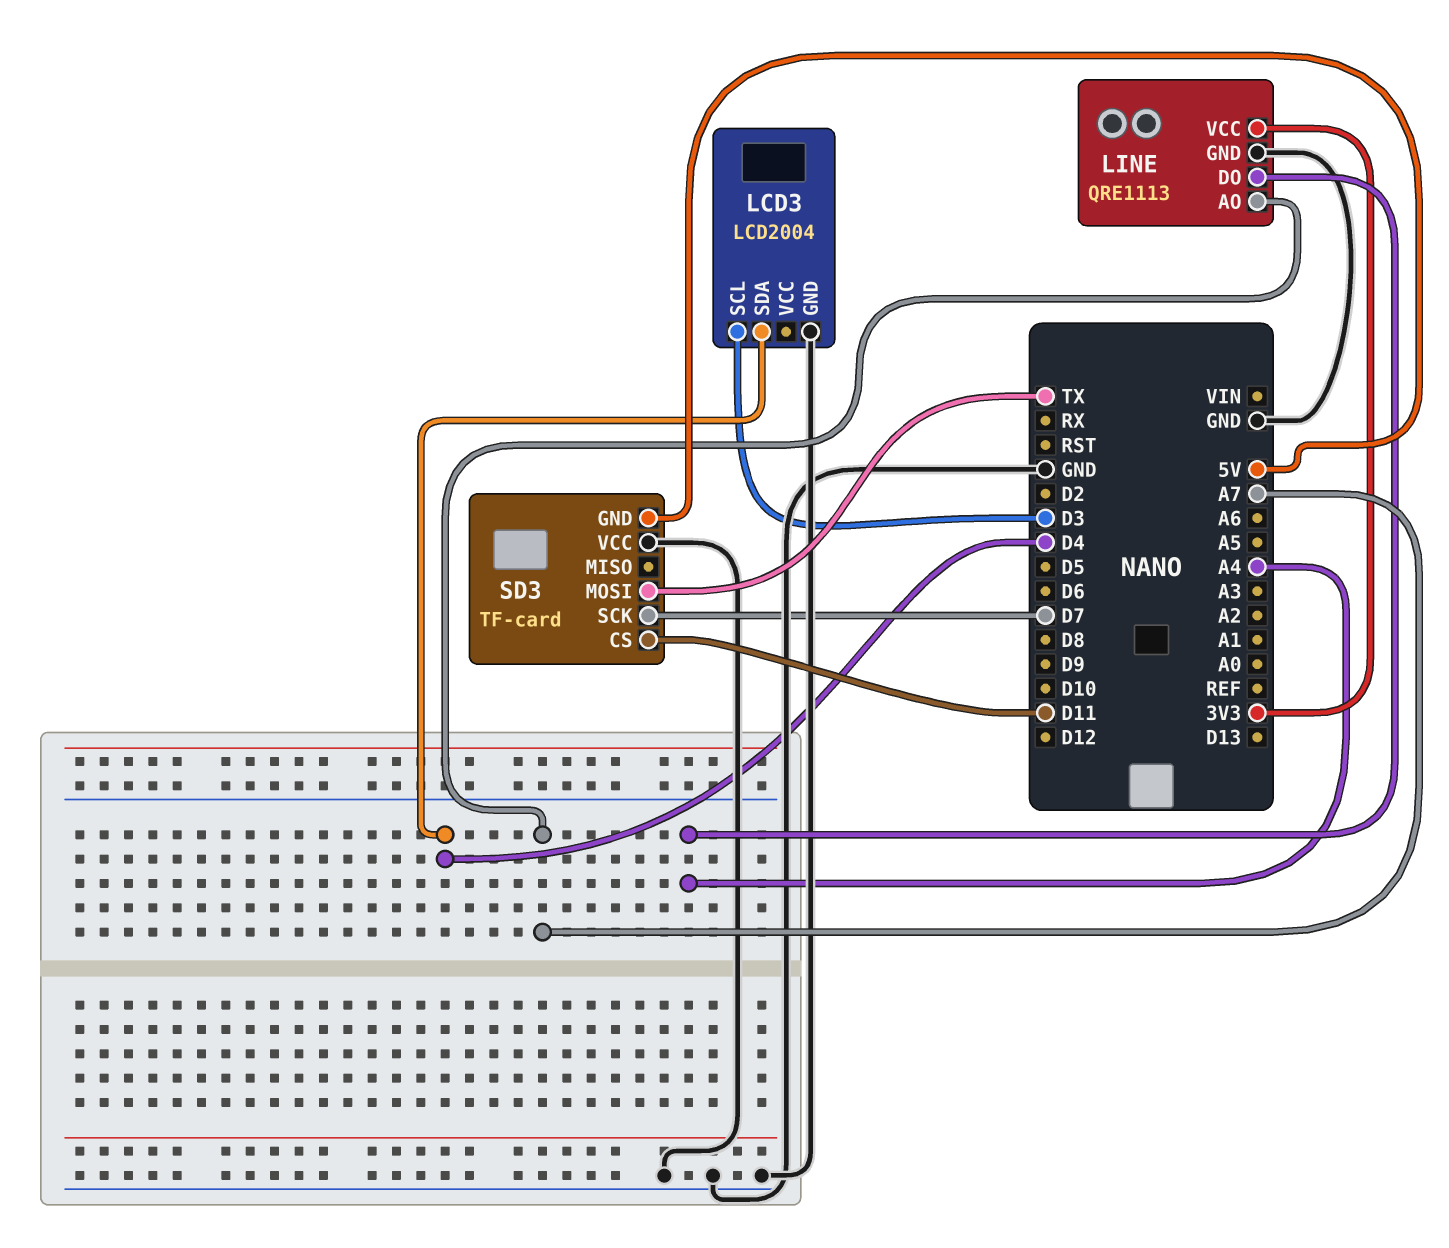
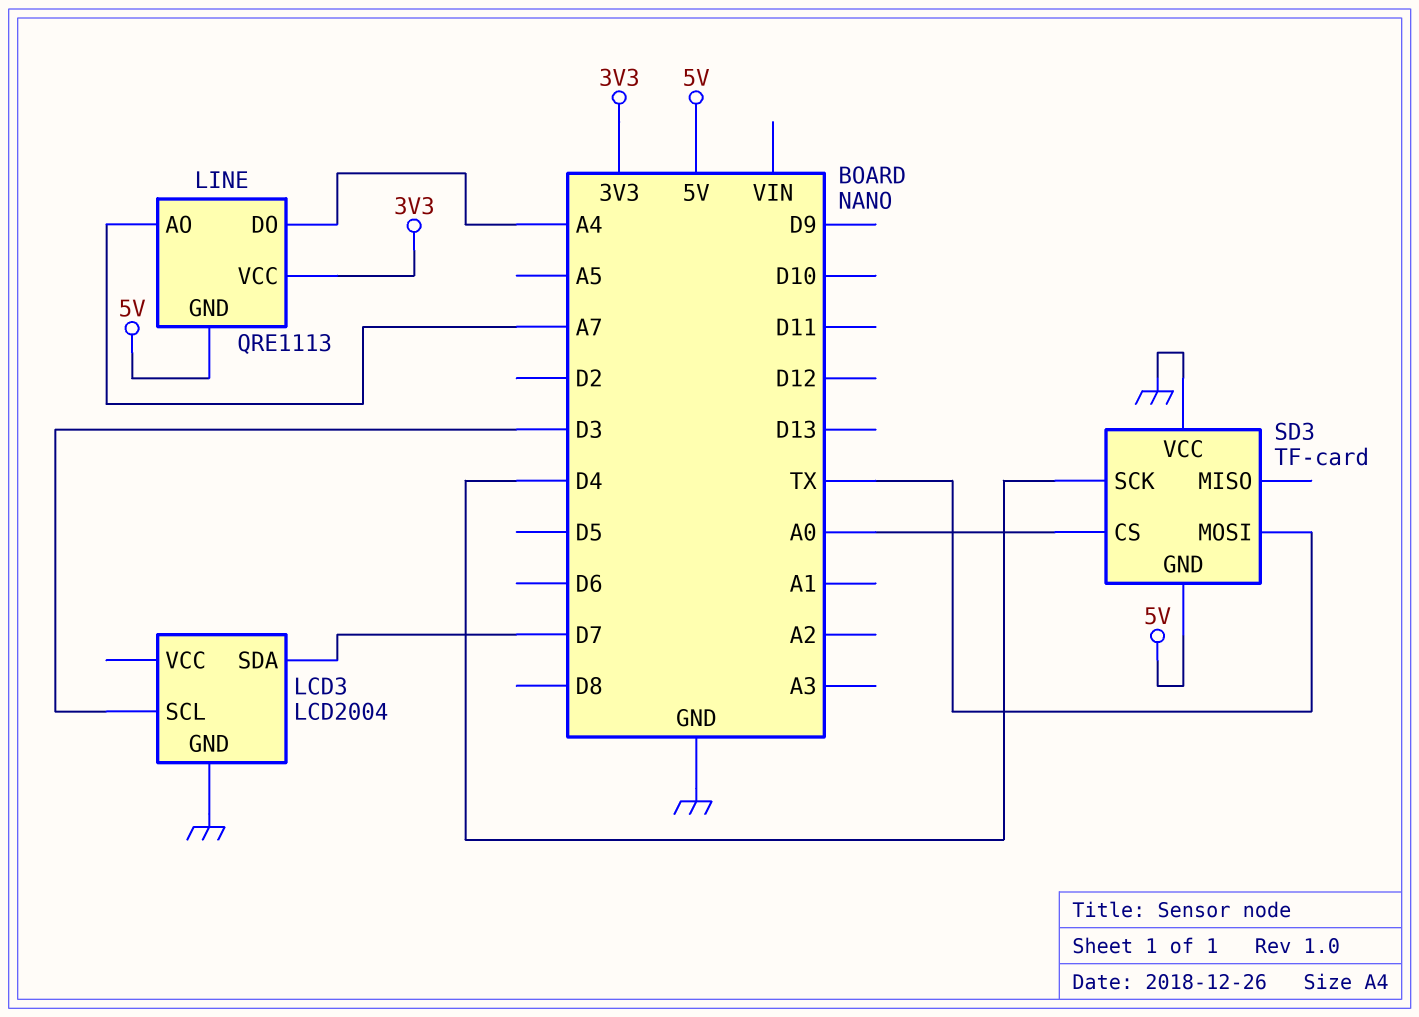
LCD3 pin SDA: D4 -> D7
LINE pin GND: GND -> 5V
SD3 pin CS: D11 -> A0
SD3 pin SCK: D7 -> D4

